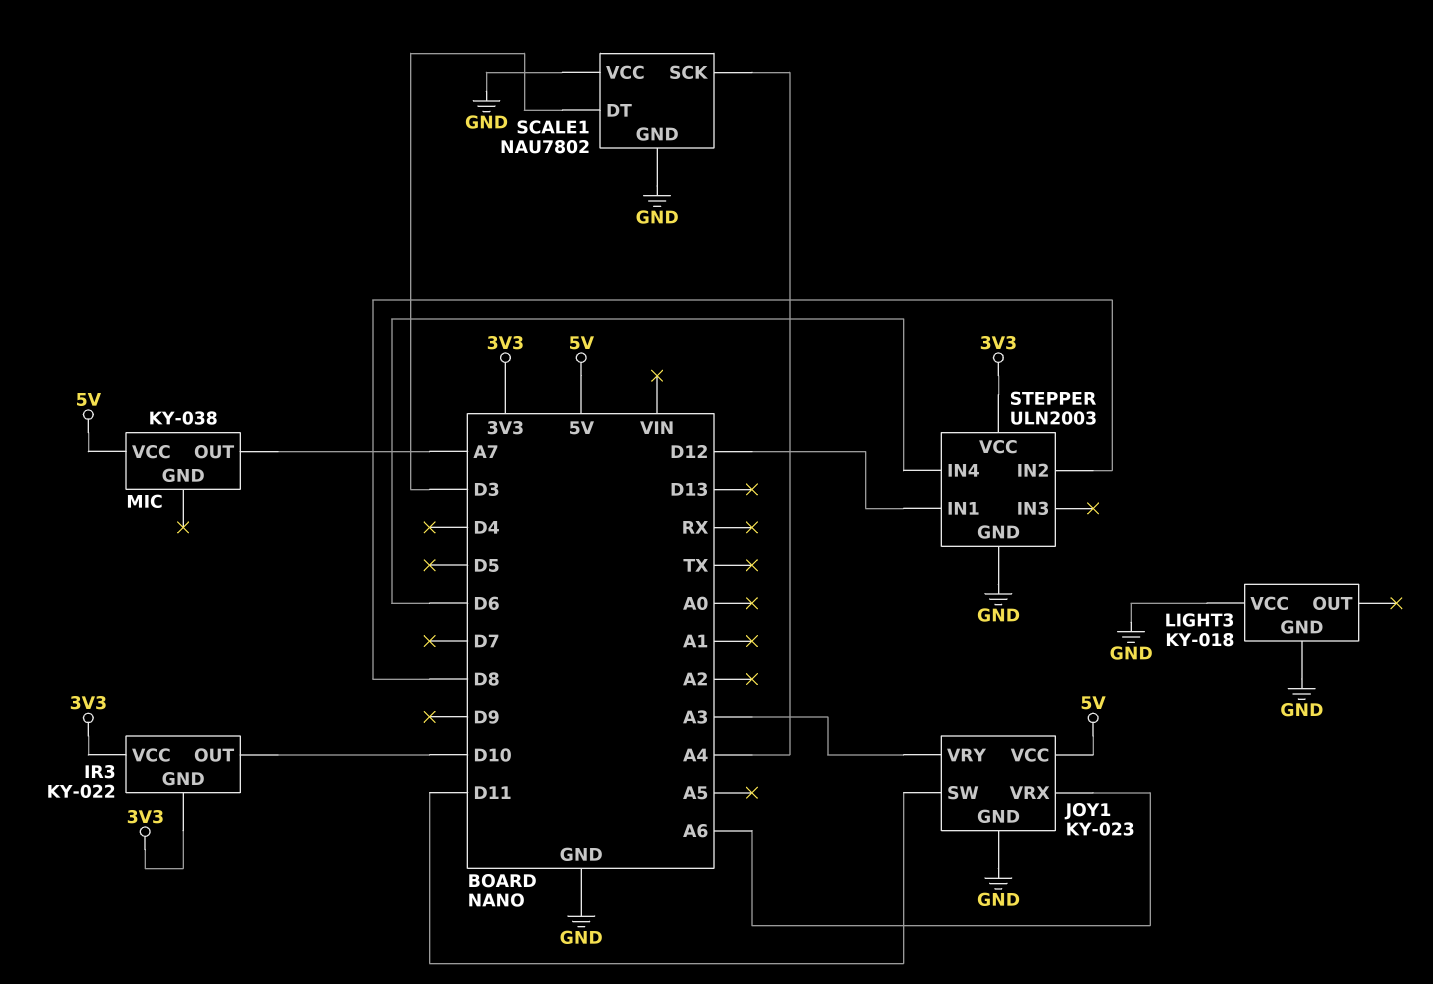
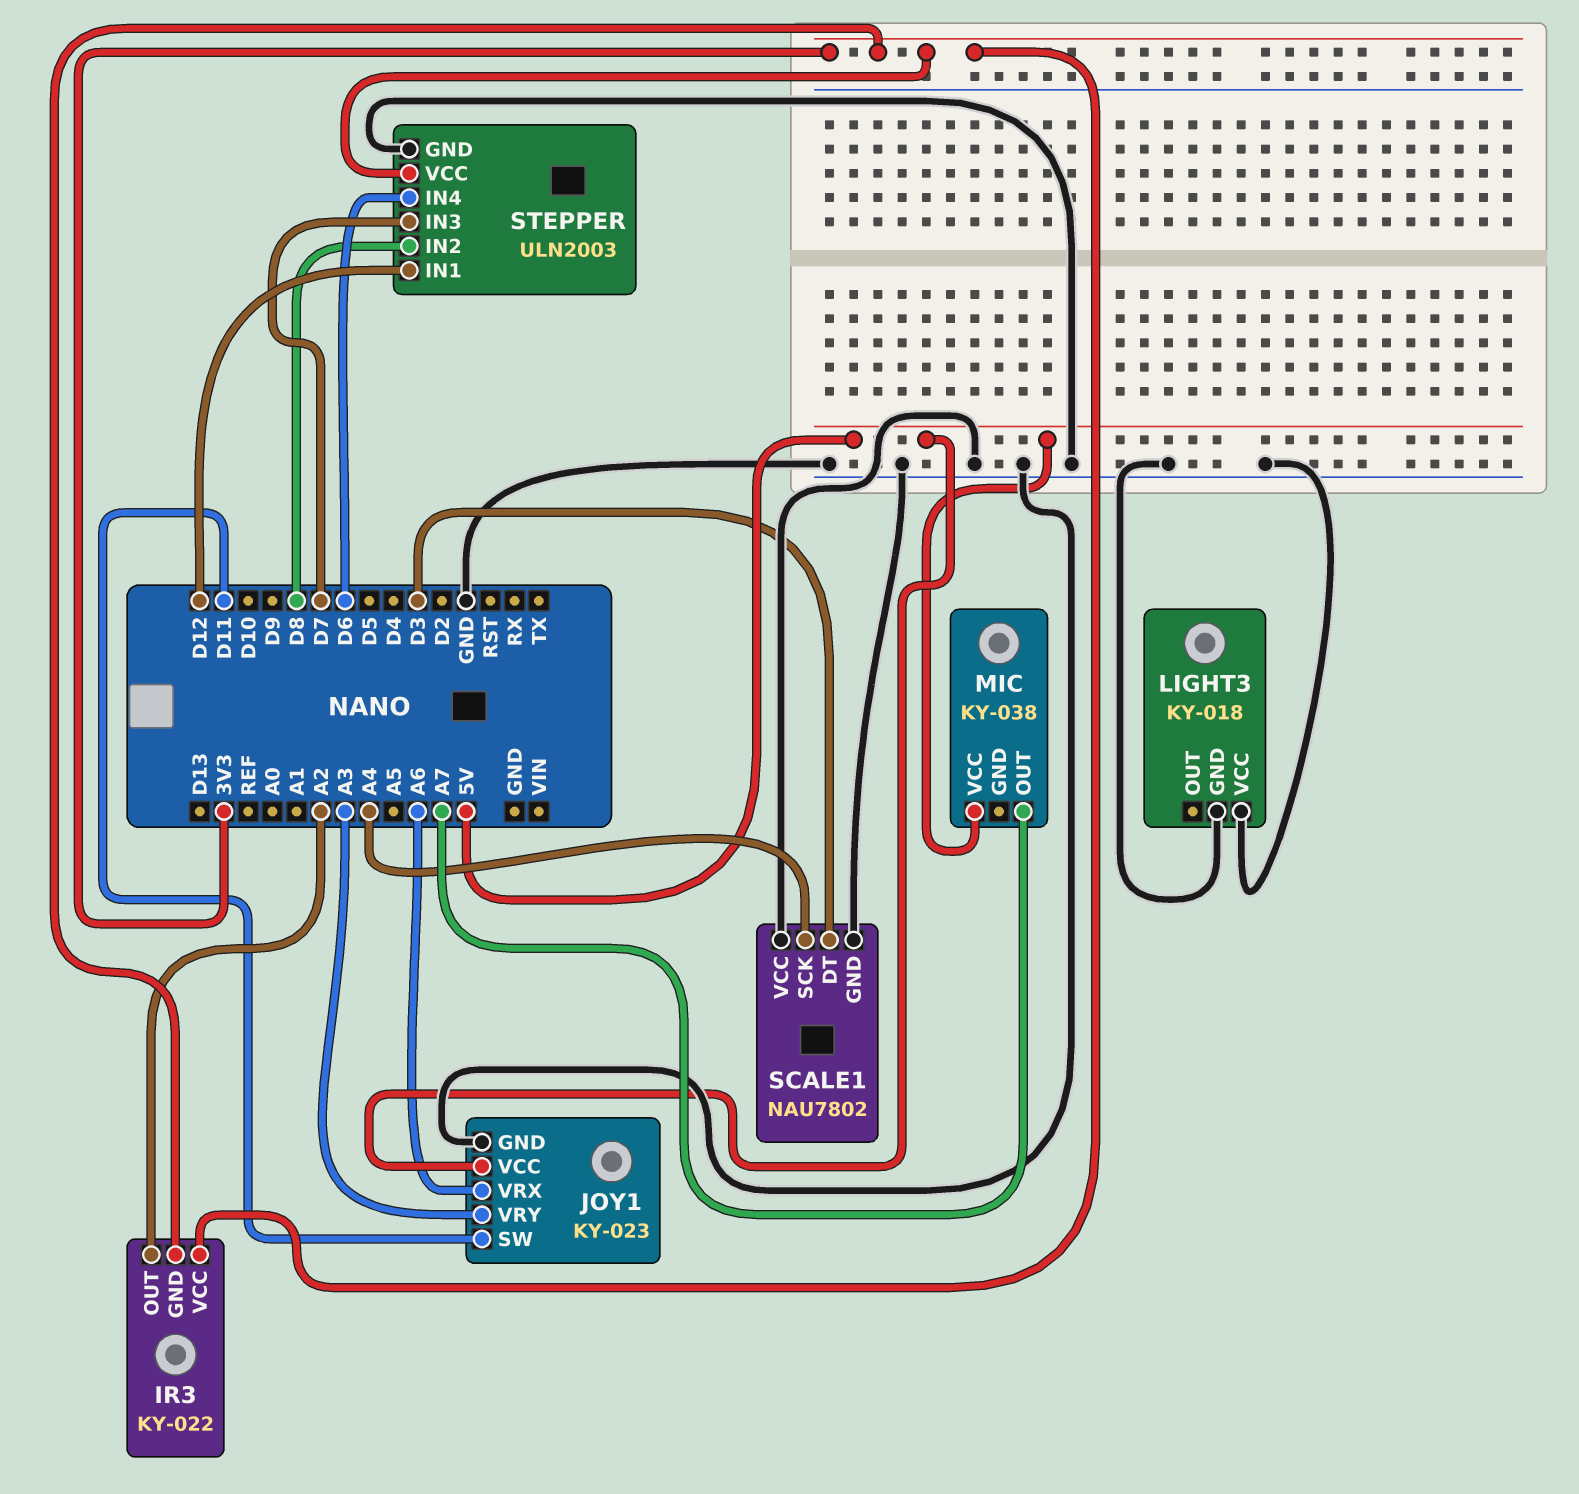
IR3 pin OUT: D10 -> A2
STEPPER pin IN3: none -> D7

